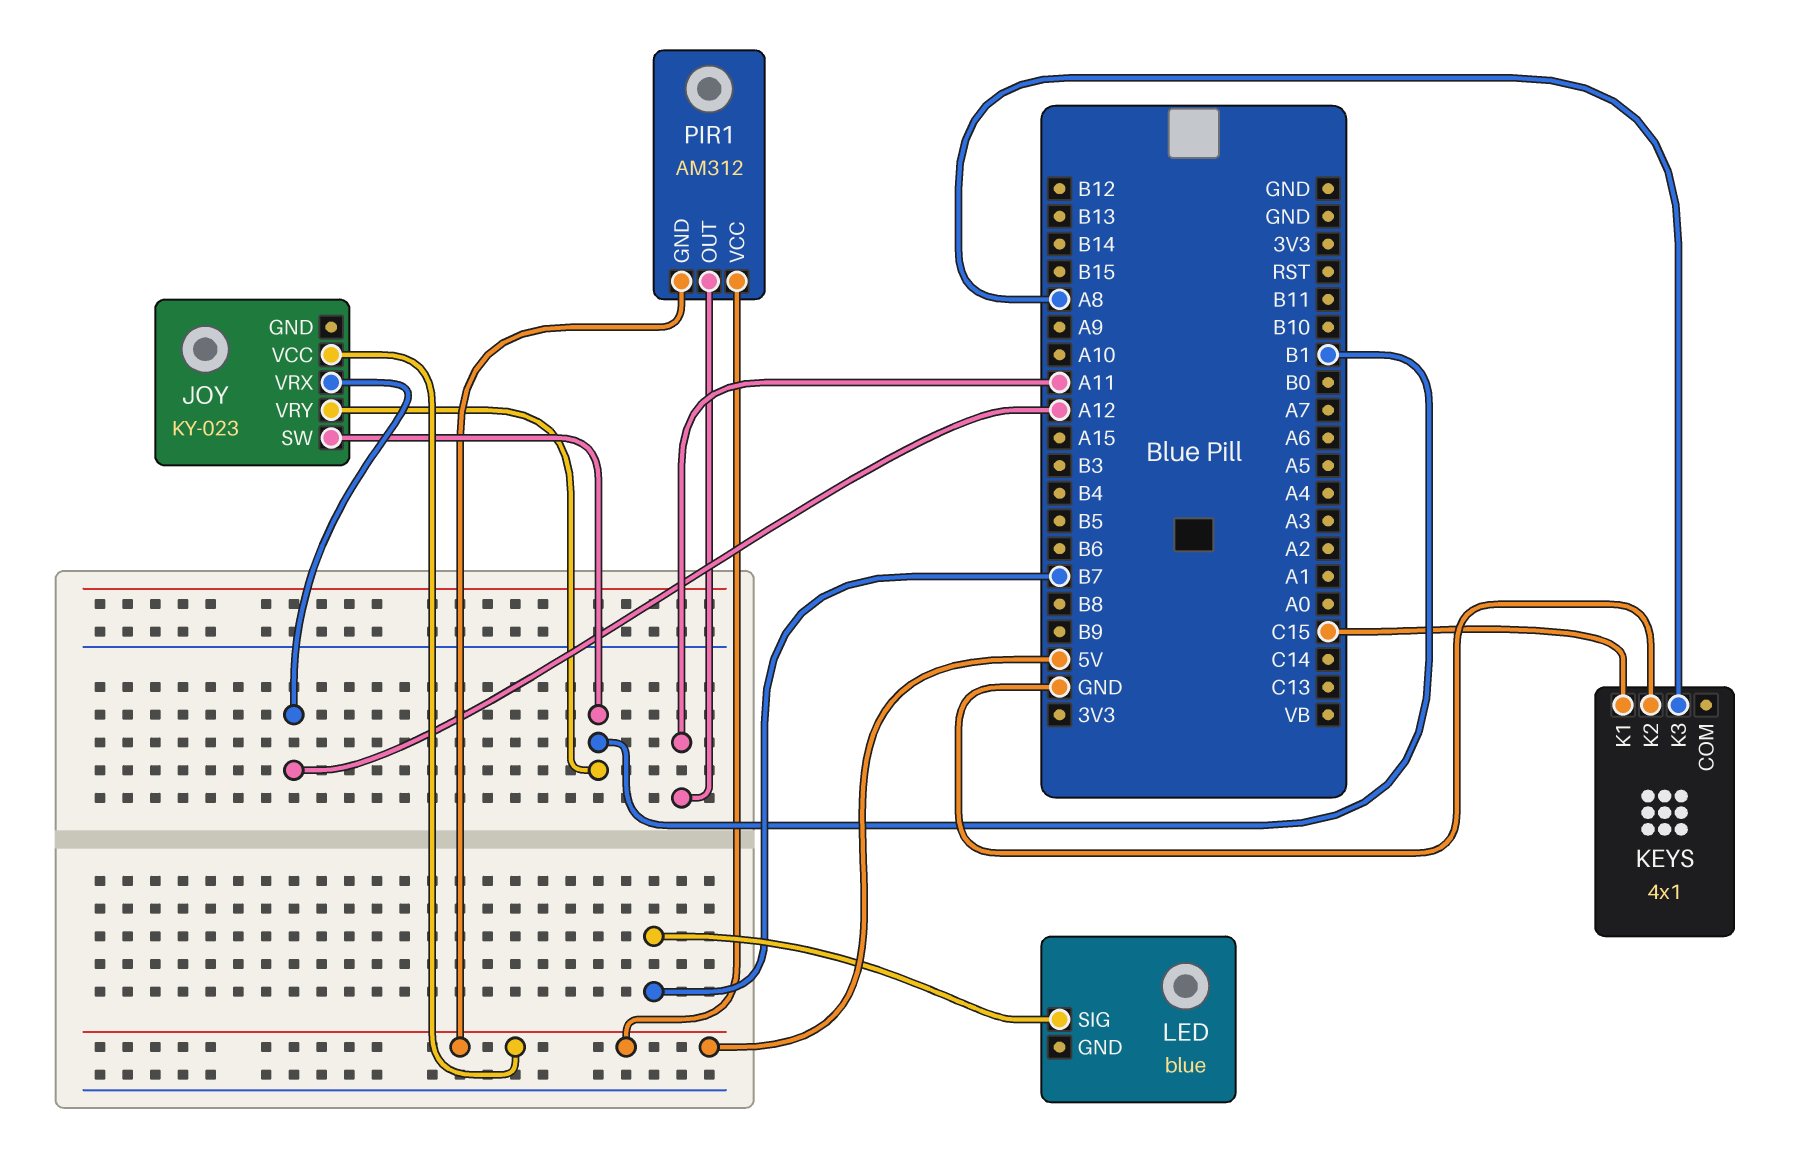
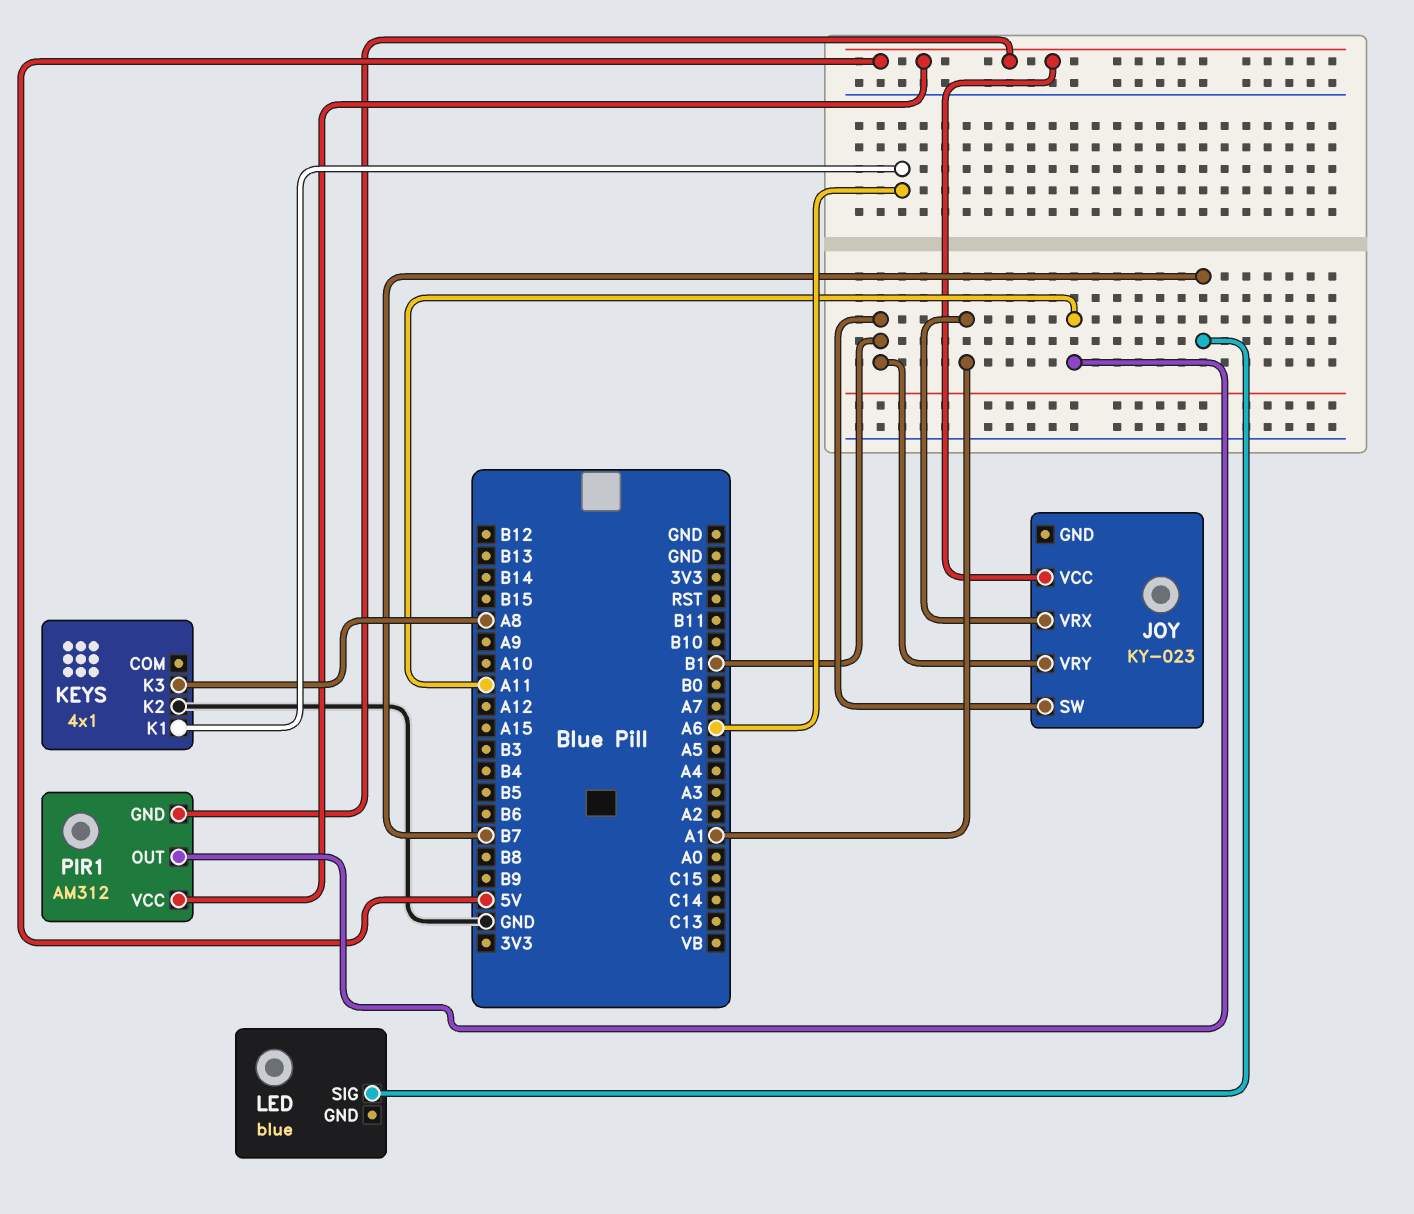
JOY pin VRX: A12 -> A1
KEYS pin K1: C15 -> A6

